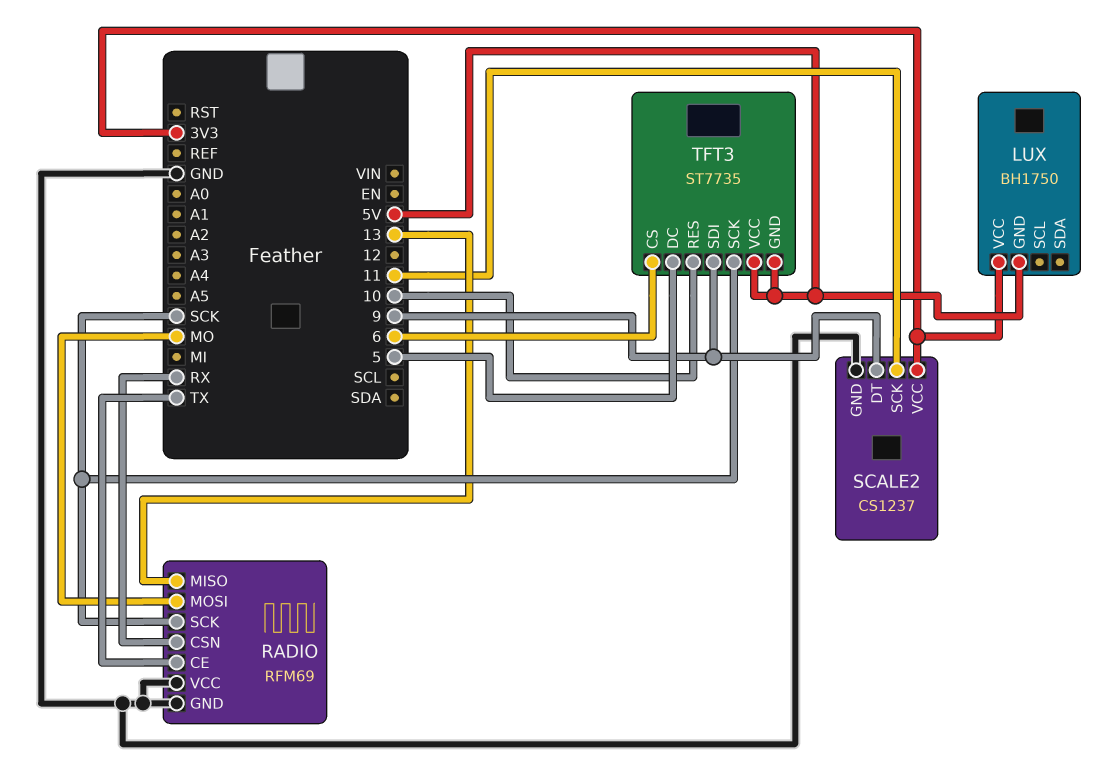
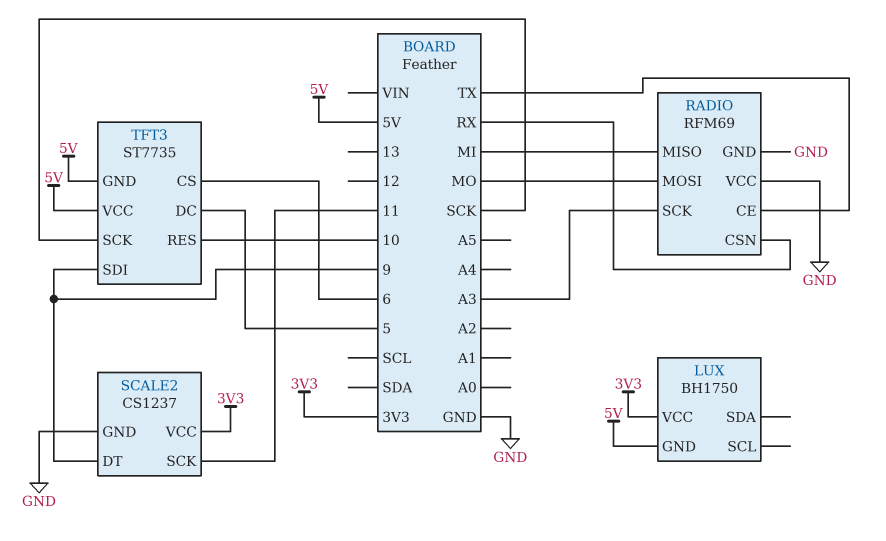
RADIO pin MISO: 13 -> MI
RADIO pin SCK: SCK -> A3

